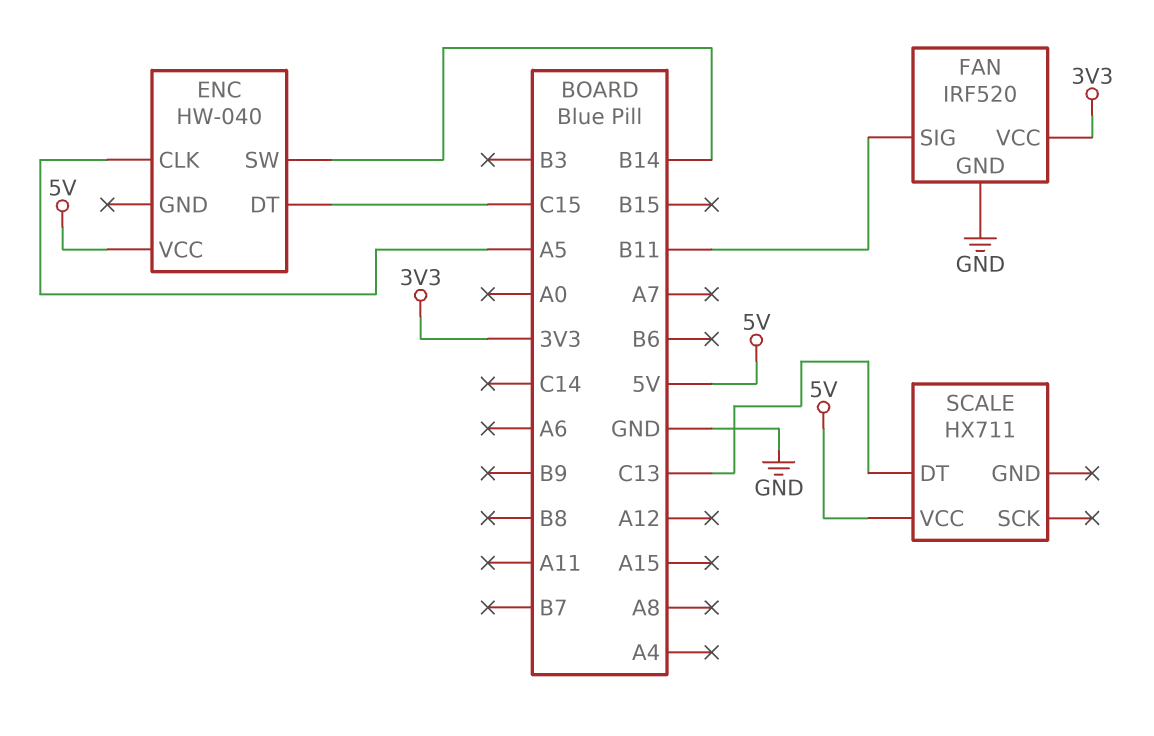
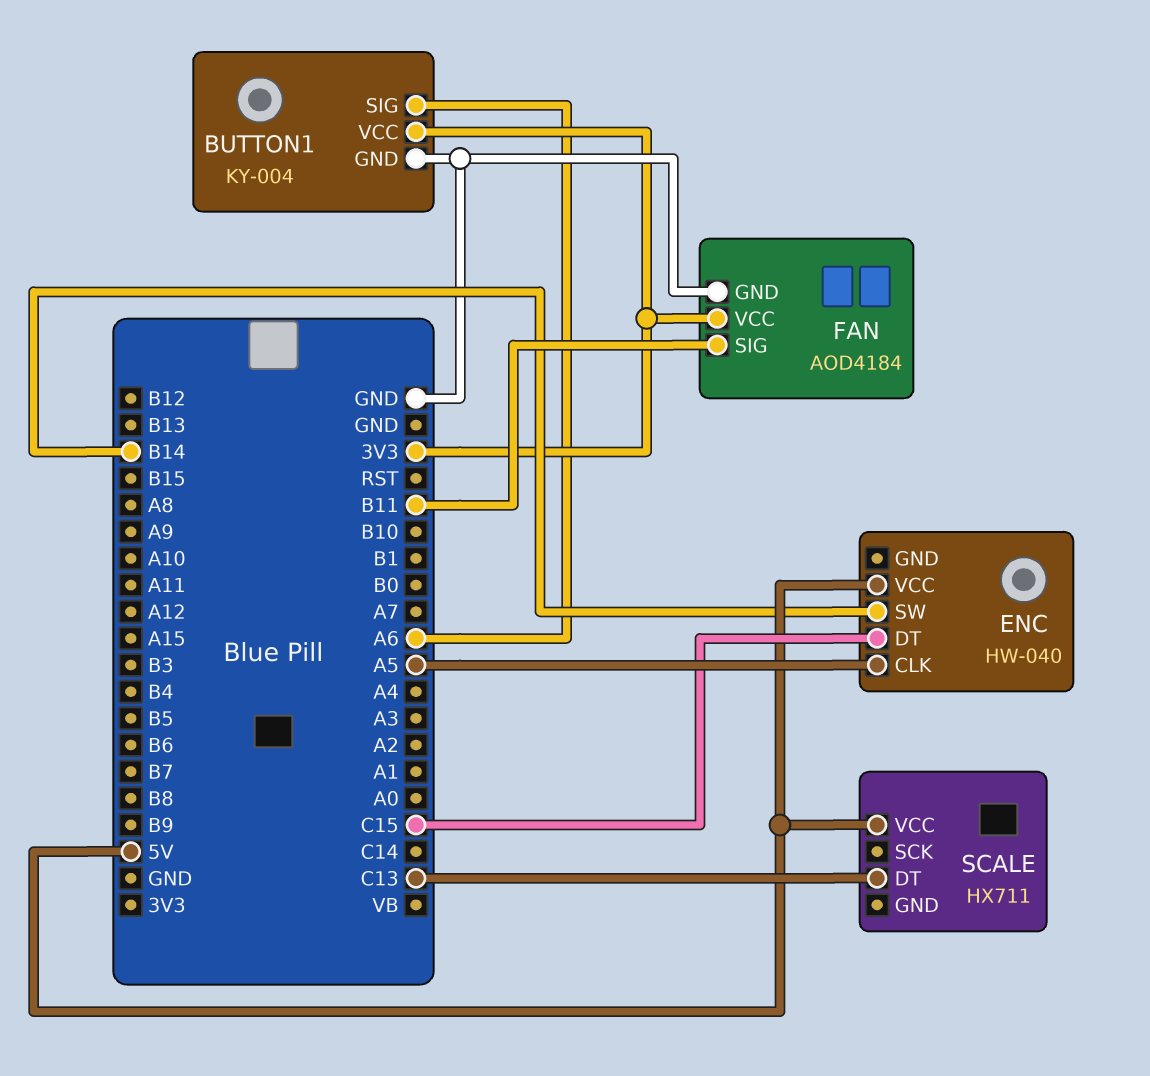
BUTTON1: none -> KY-004
BUTTON1 pin GND: none -> GND
BUTTON1 pin SIG: none -> A6
BUTTON1 pin VCC: none -> 3V3
FAN: IRF520 -> AOD4184

